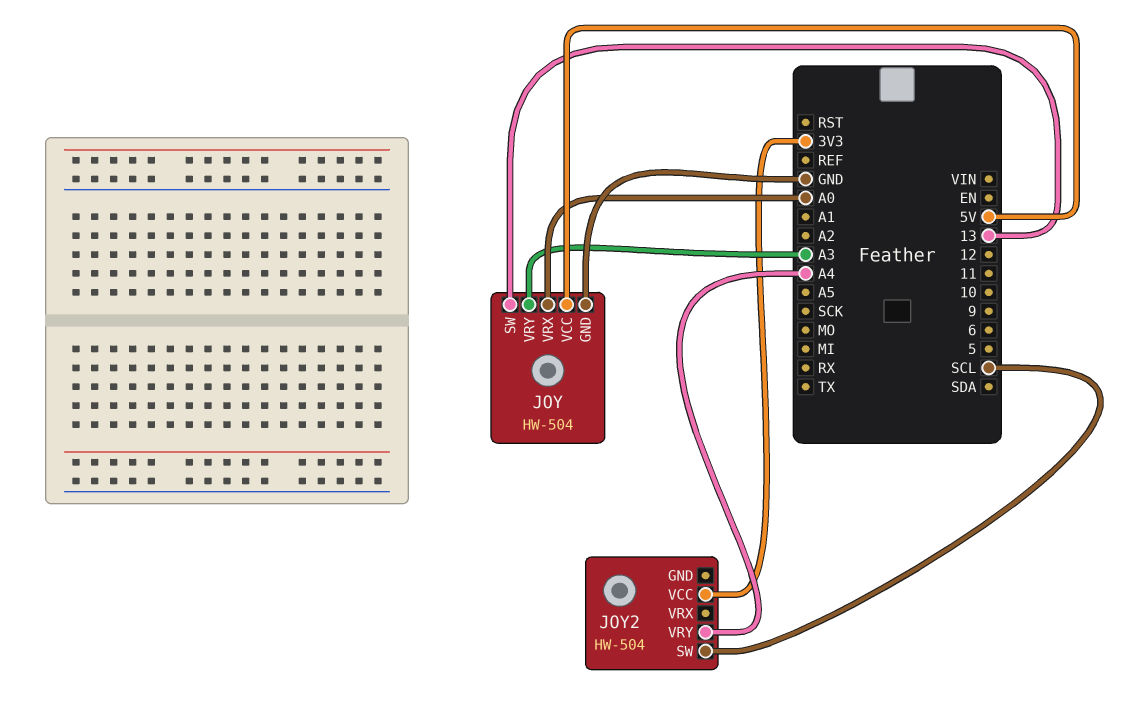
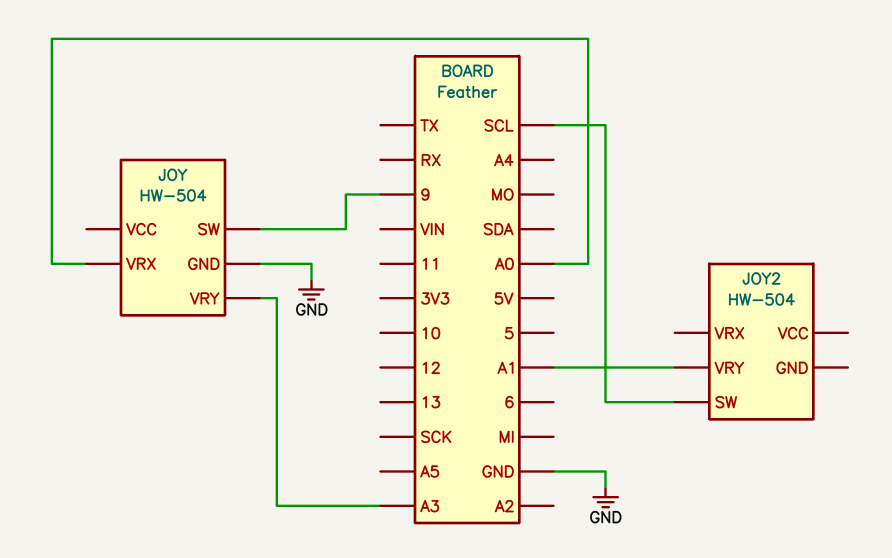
JOY pin SW: 13 -> 9
JOY pin VCC: 5V -> none
JOY2 pin VCC: 3V3 -> none
JOY2 pin VRY: A4 -> A1

